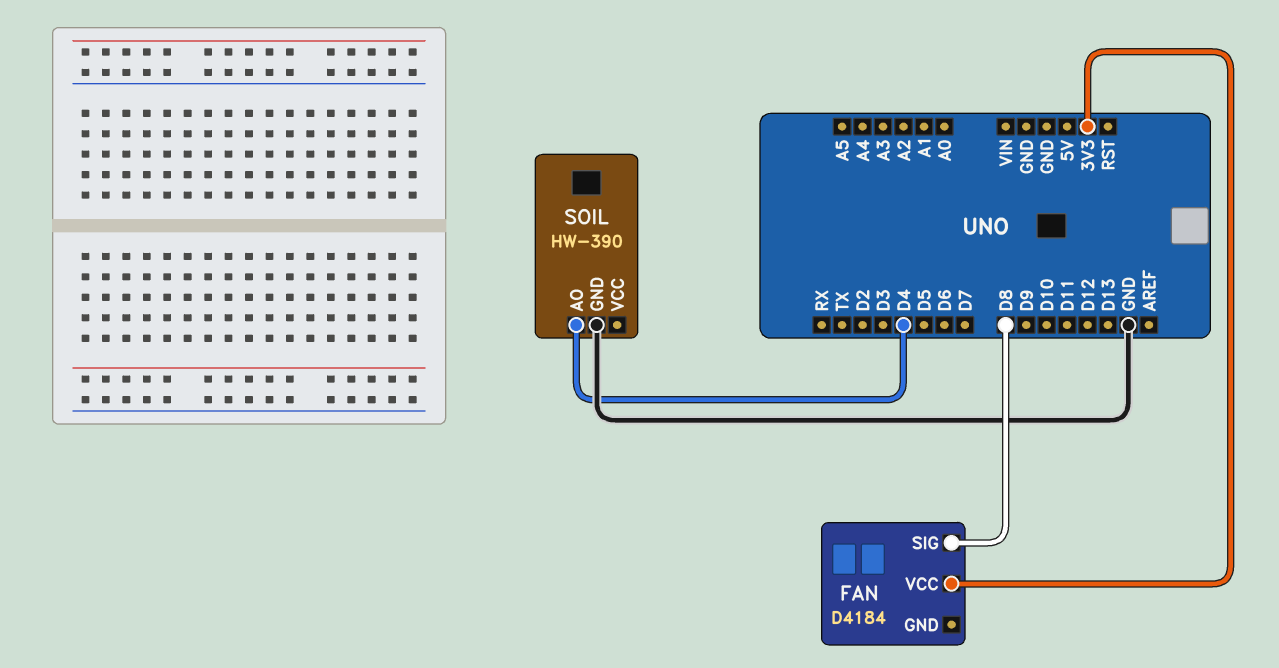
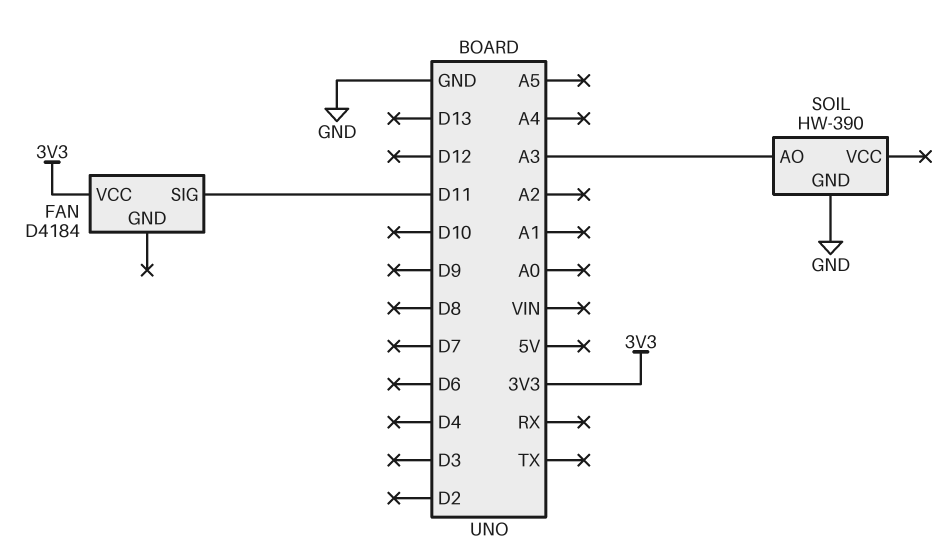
FAN pin SIG: D8 -> D11
SOIL pin AO: D4 -> A3

